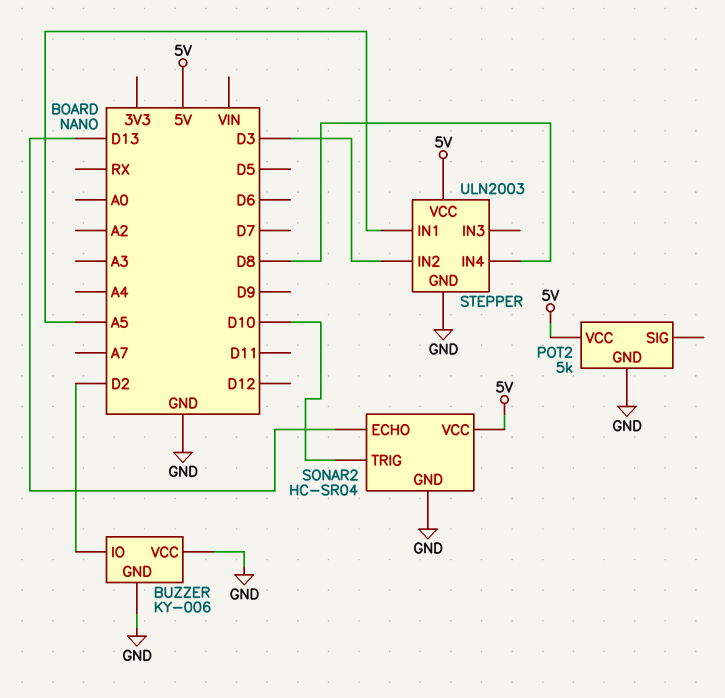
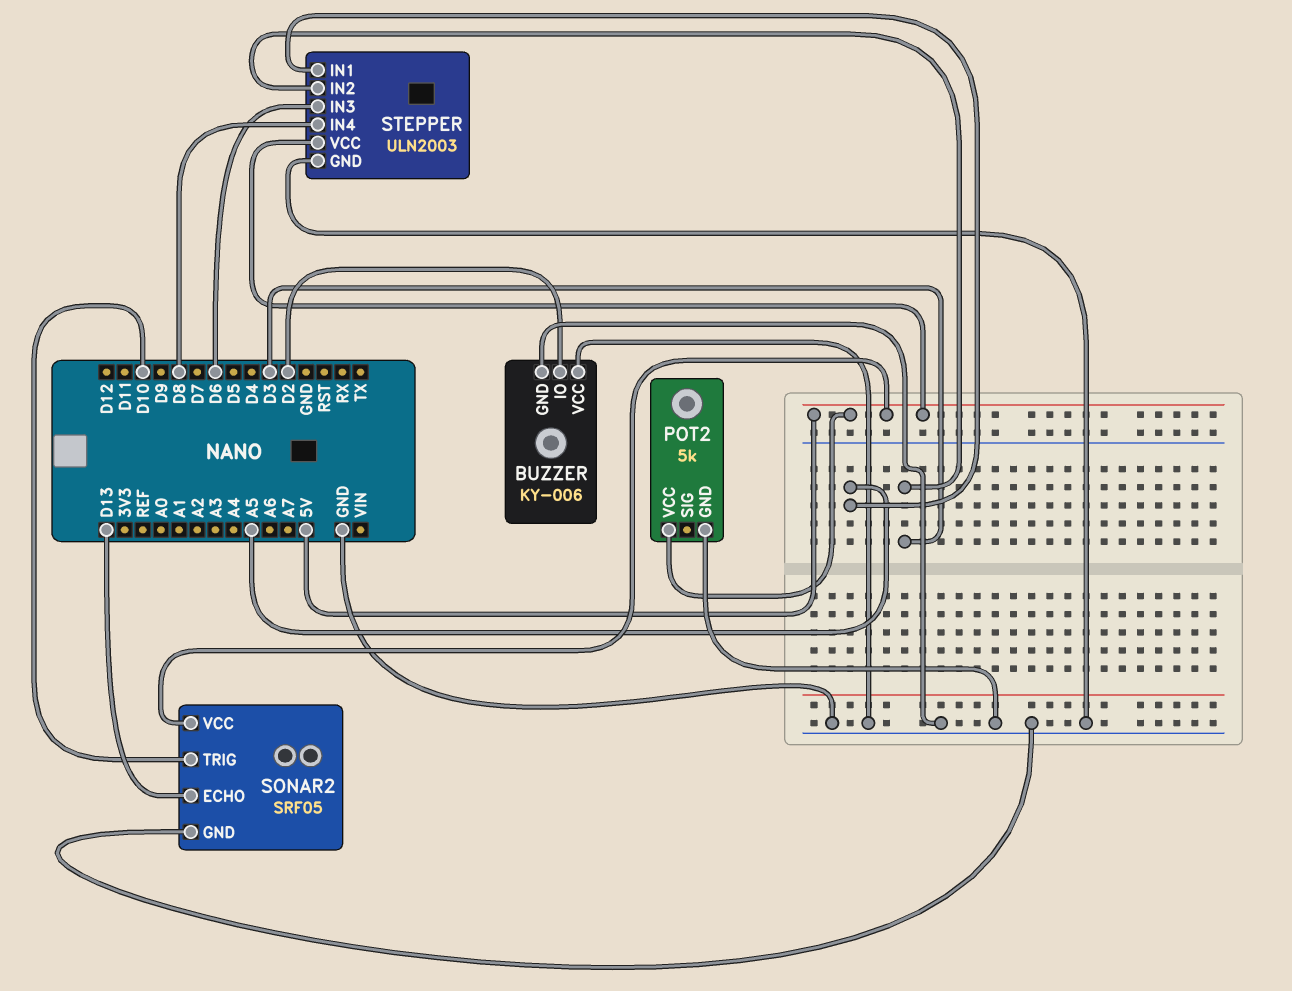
SONAR2: HC-SR04 -> SRF05
STEPPER pin IN3: none -> D6

